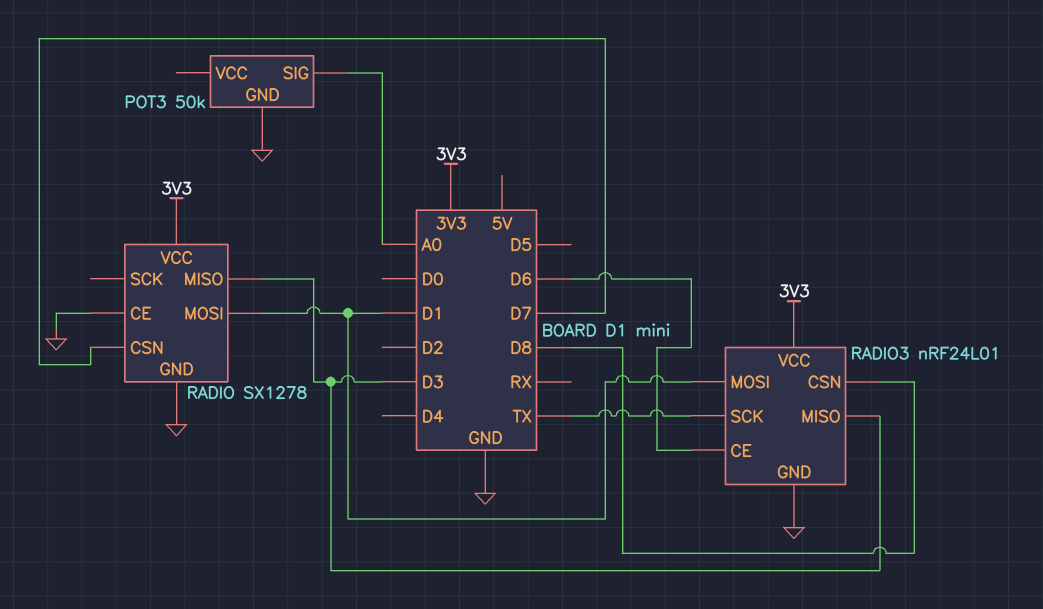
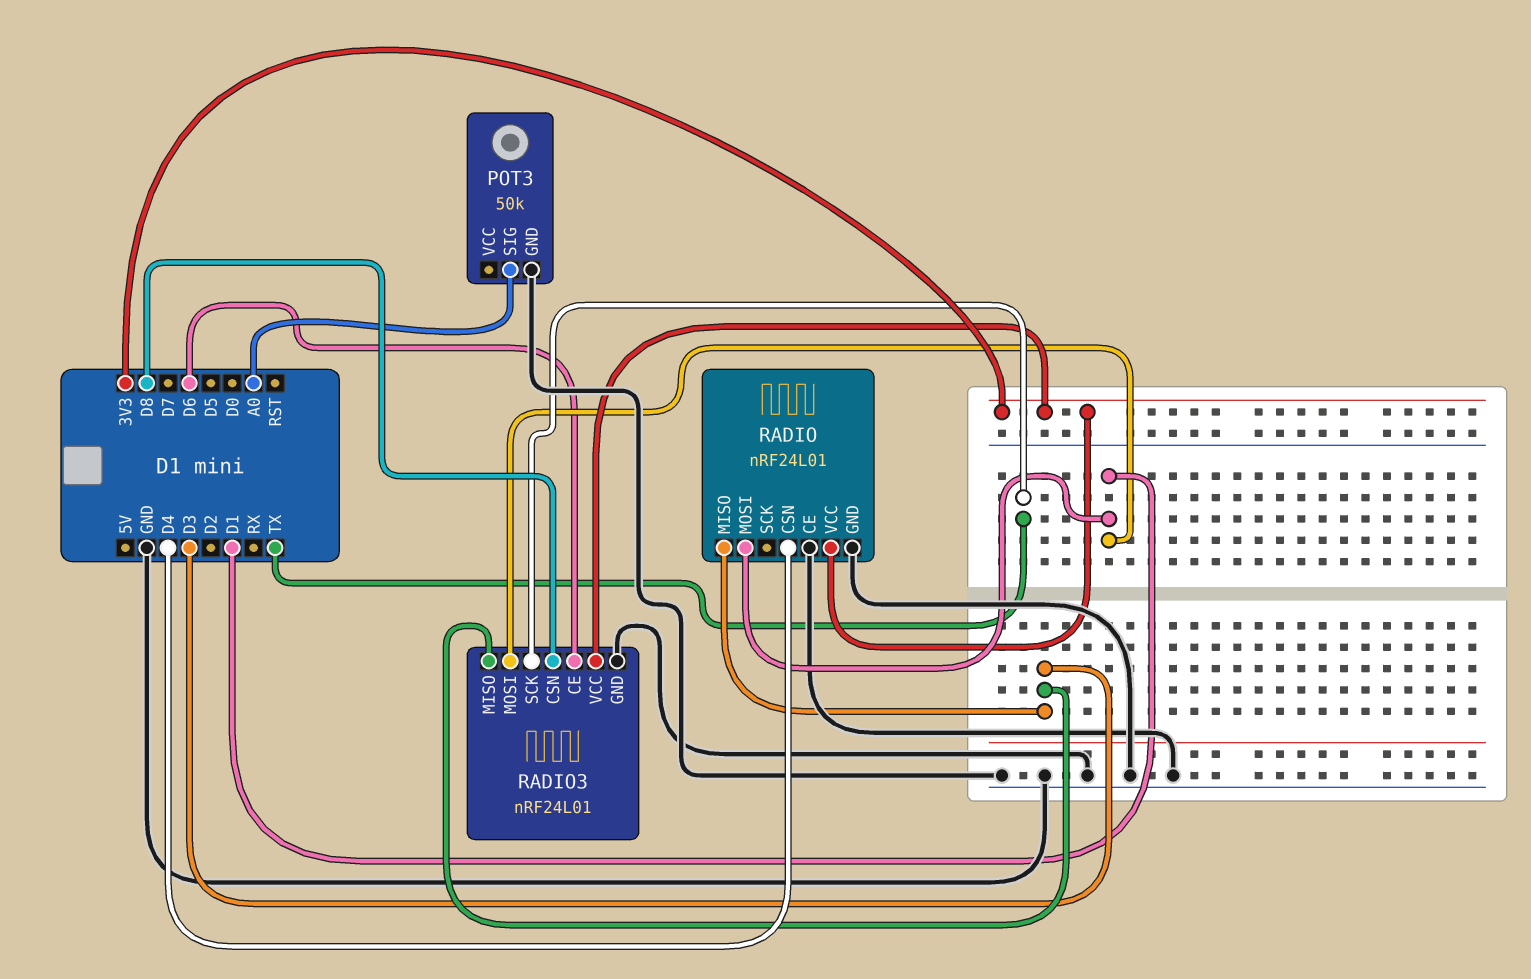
RADIO: SX1278 -> nRF24L01
RADIO pin CSN: D7 -> D4

